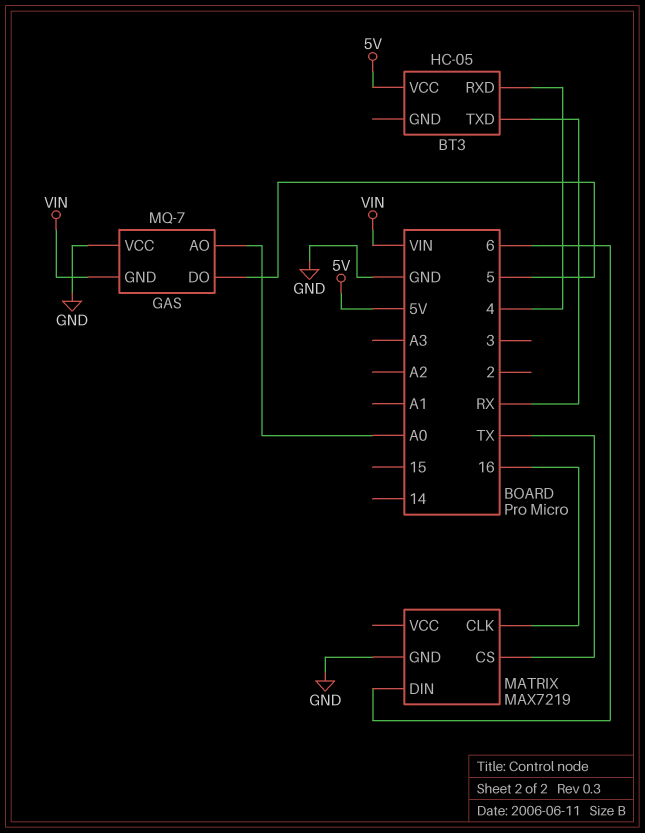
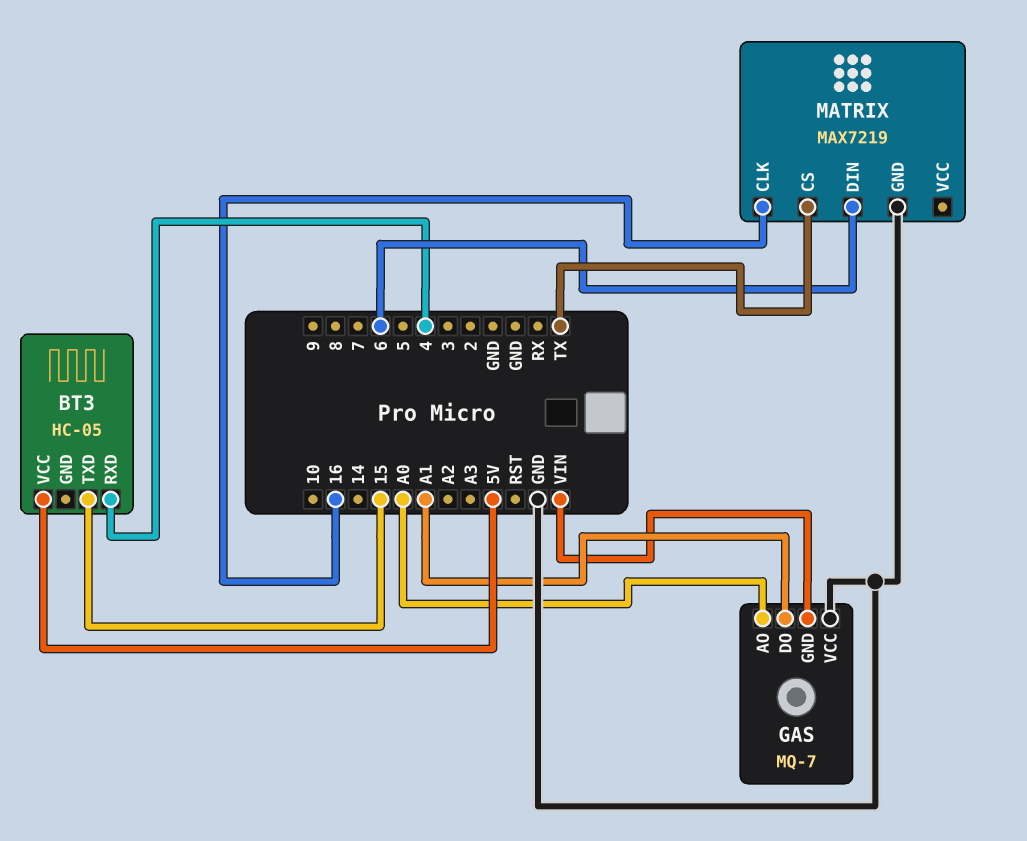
BT3 pin TXD: RX -> 15
GAS pin DO: 5 -> A1

